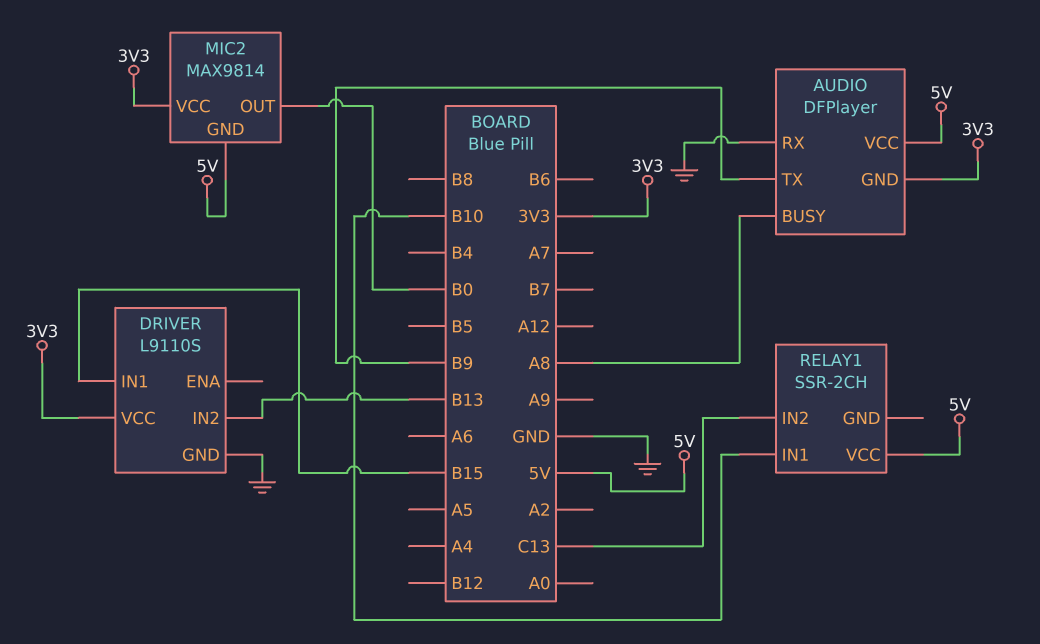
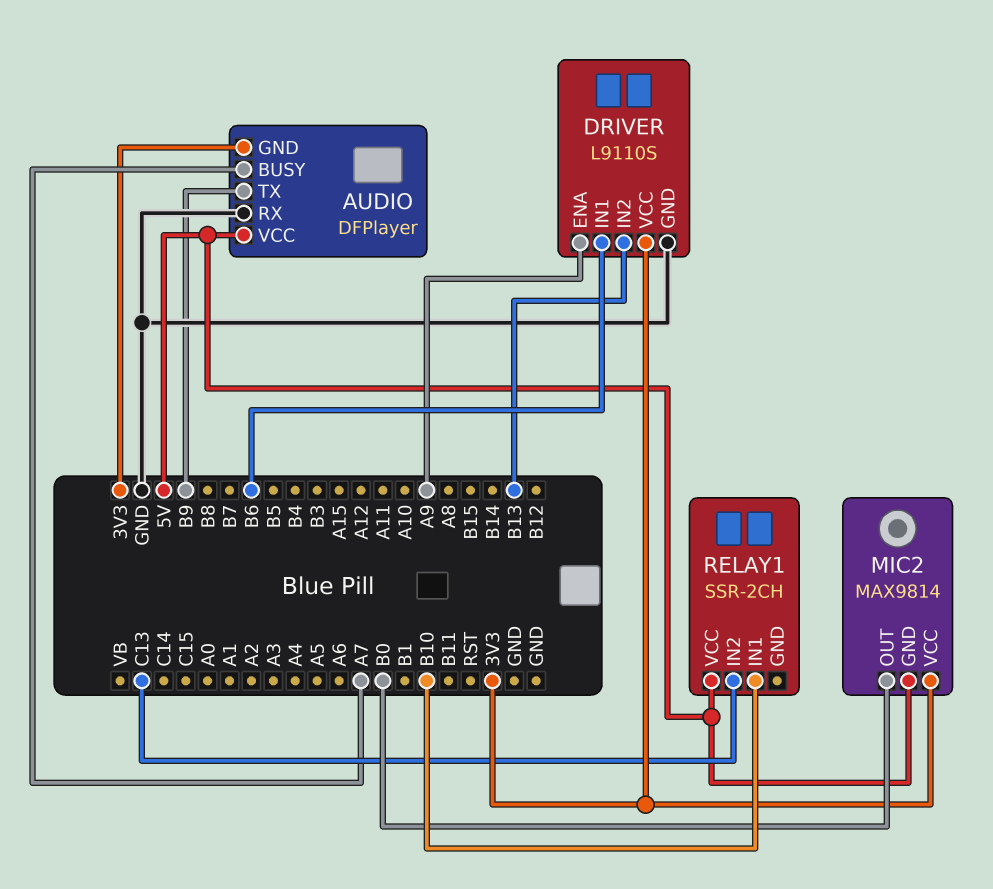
AUDIO pin BUSY: A8 -> A7
DRIVER pin ENA: none -> A9
DRIVER pin IN1: B15 -> B6

